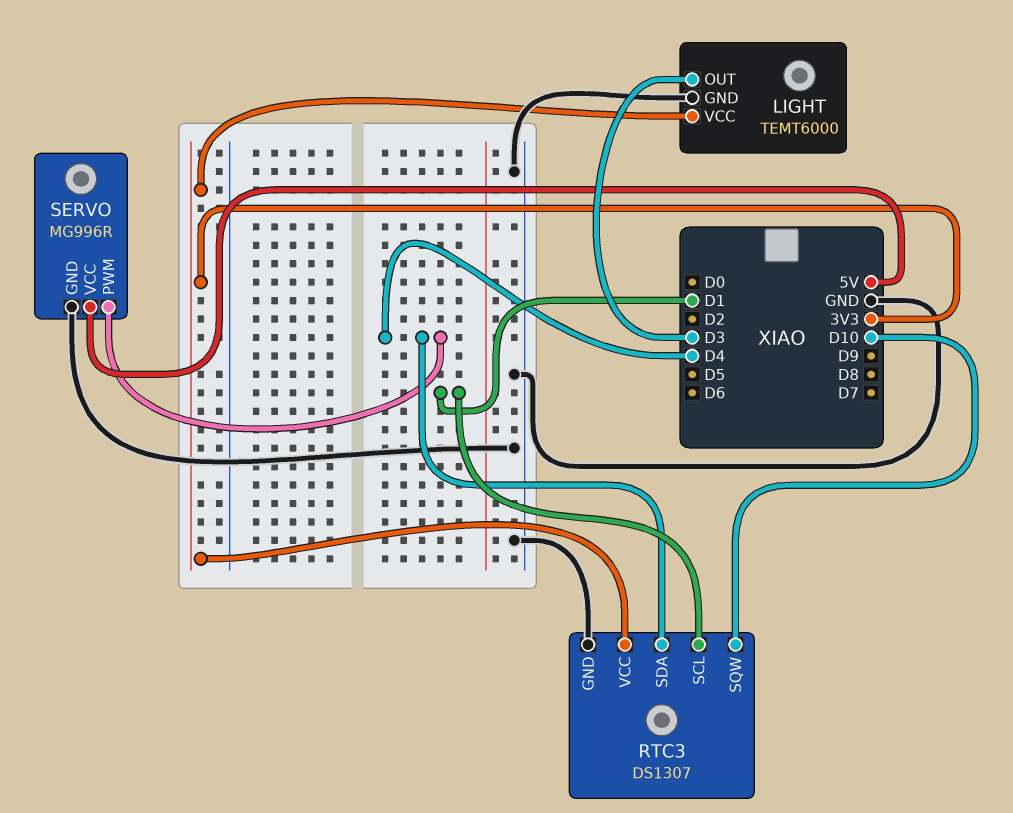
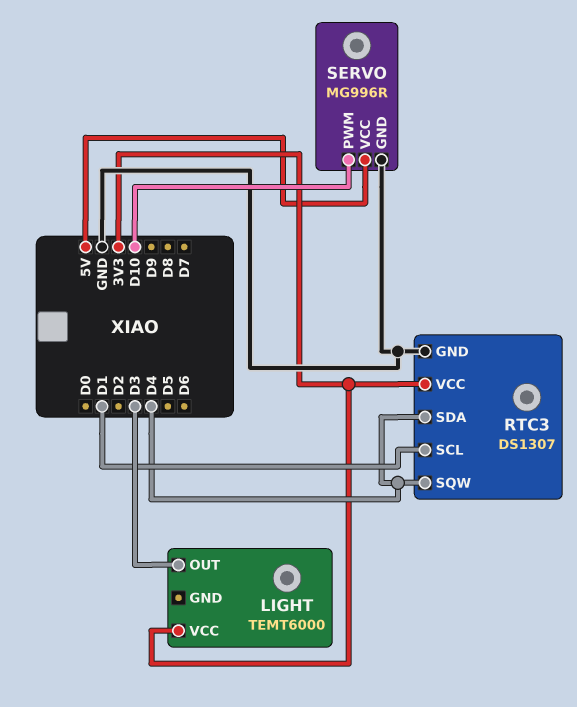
LIGHT pin GND: GND -> none
RTC3 pin SQW: D10 -> D4
SERVO pin PWM: D4 -> D10

